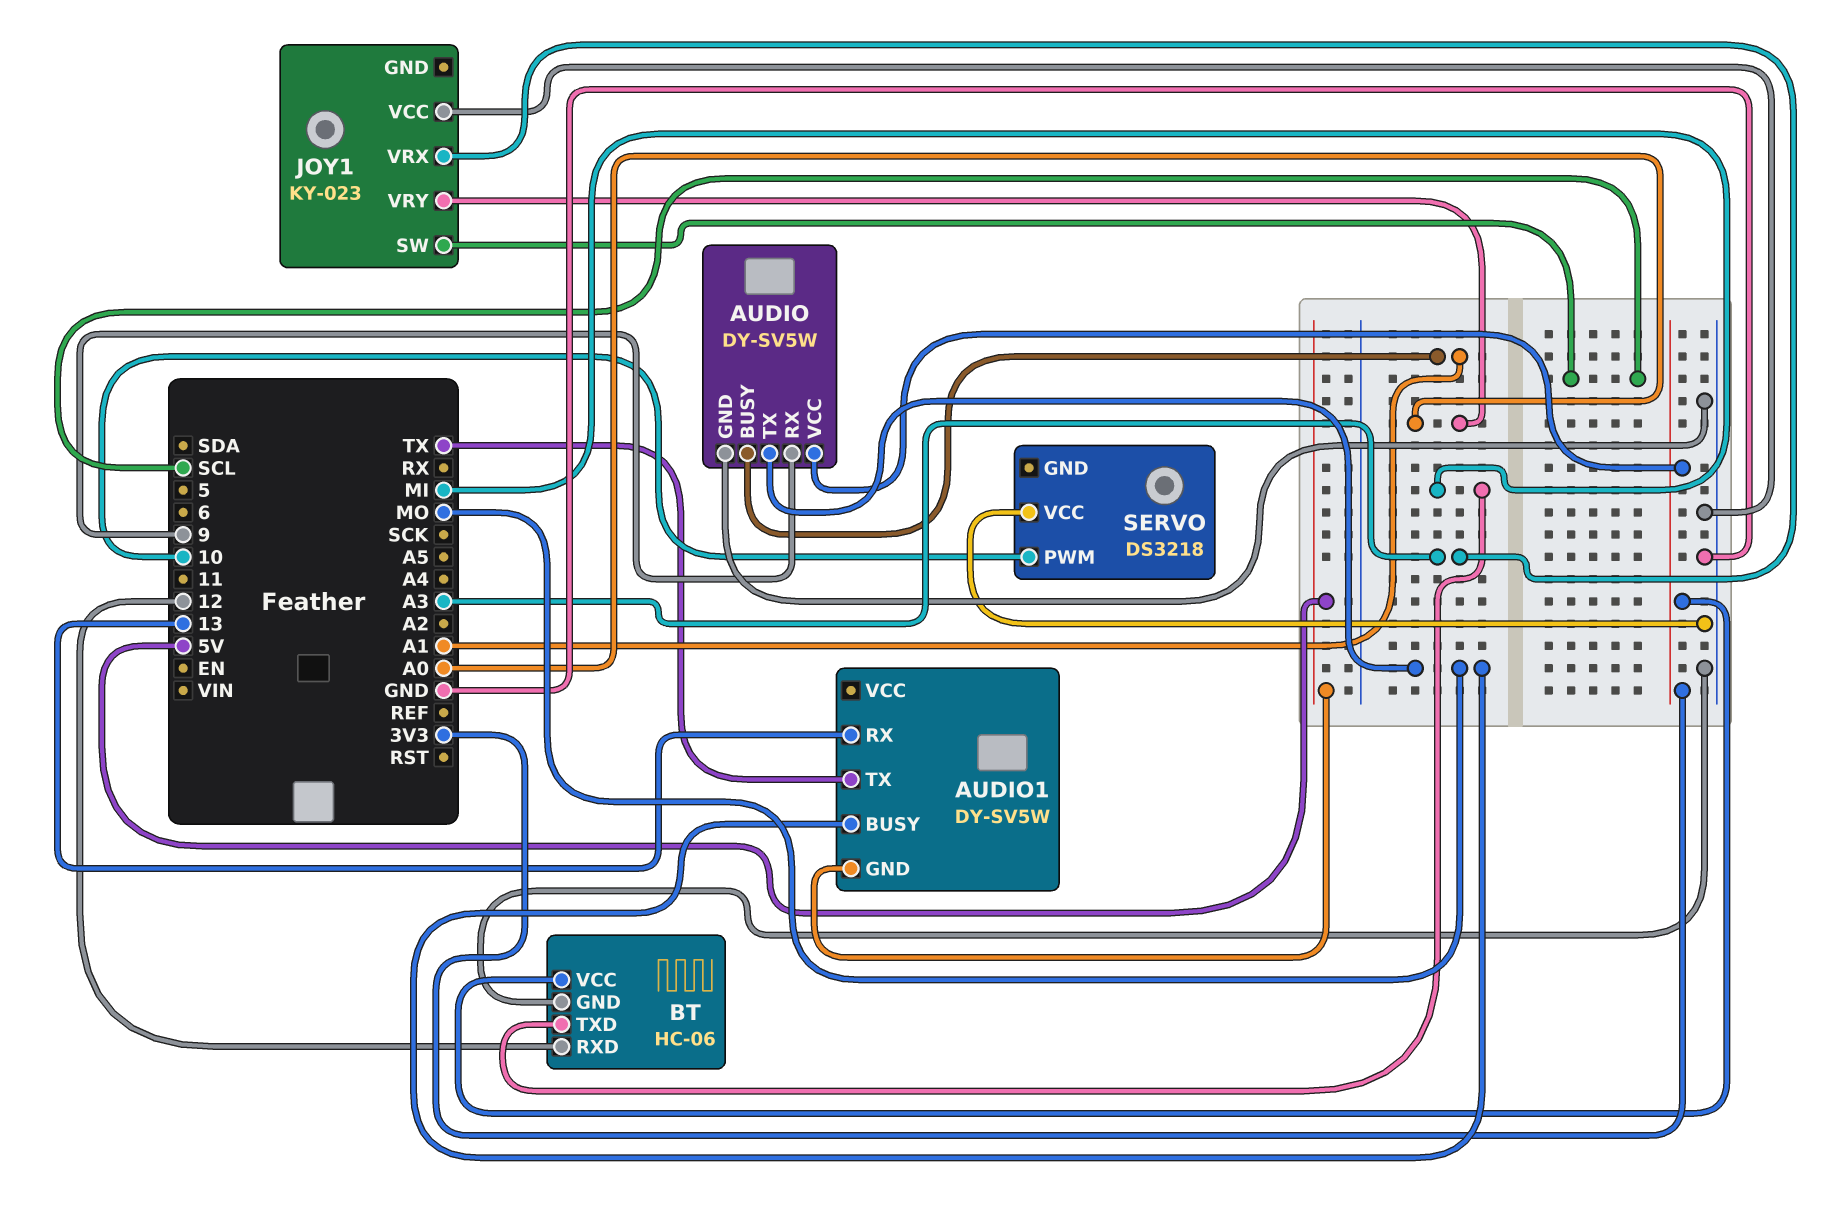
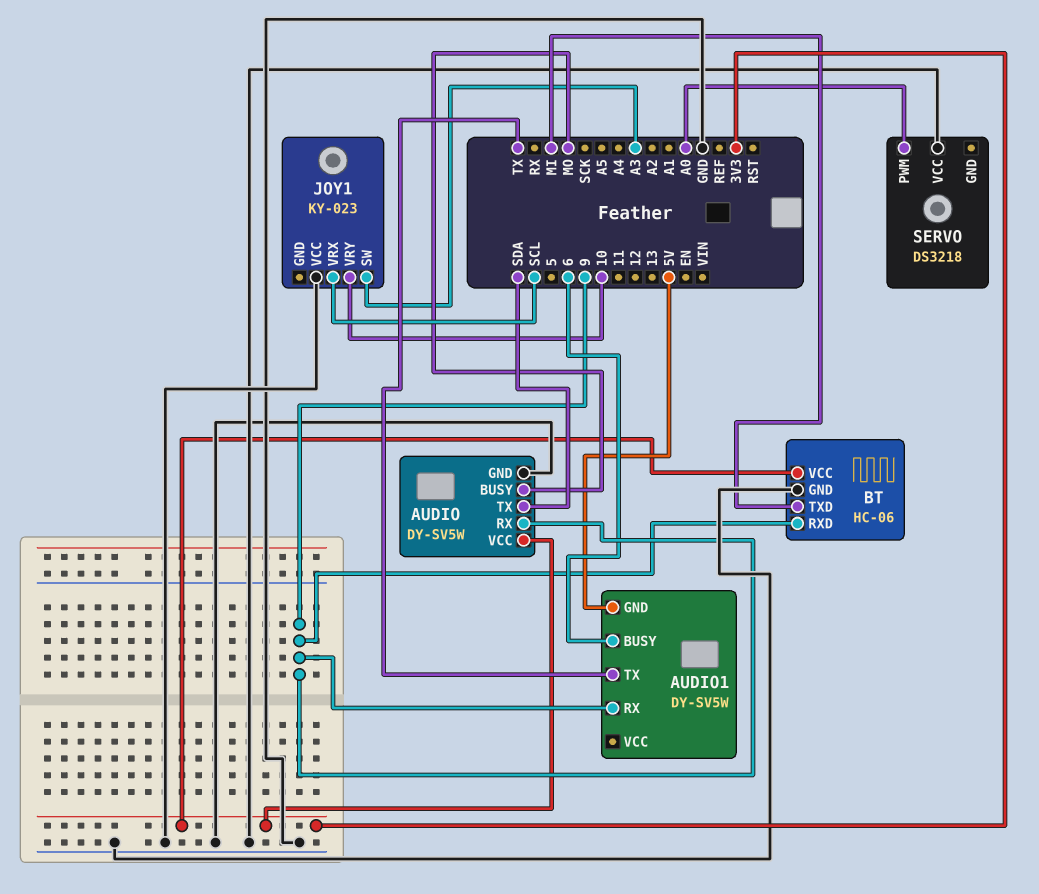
AUDIO pin BUSY: A1 -> MO
AUDIO pin TX: MO -> SDA
AUDIO1 pin BUSY: MO -> 6
AUDIO1 pin RX: 13 -> 9
BT pin RXD: 12 -> 9
JOY1 pin SW: SCL -> A3
JOY1 pin VRX: A3 -> SCL
JOY1 pin VRY: A0 -> 10
SERVO pin PWM: 10 -> A0

